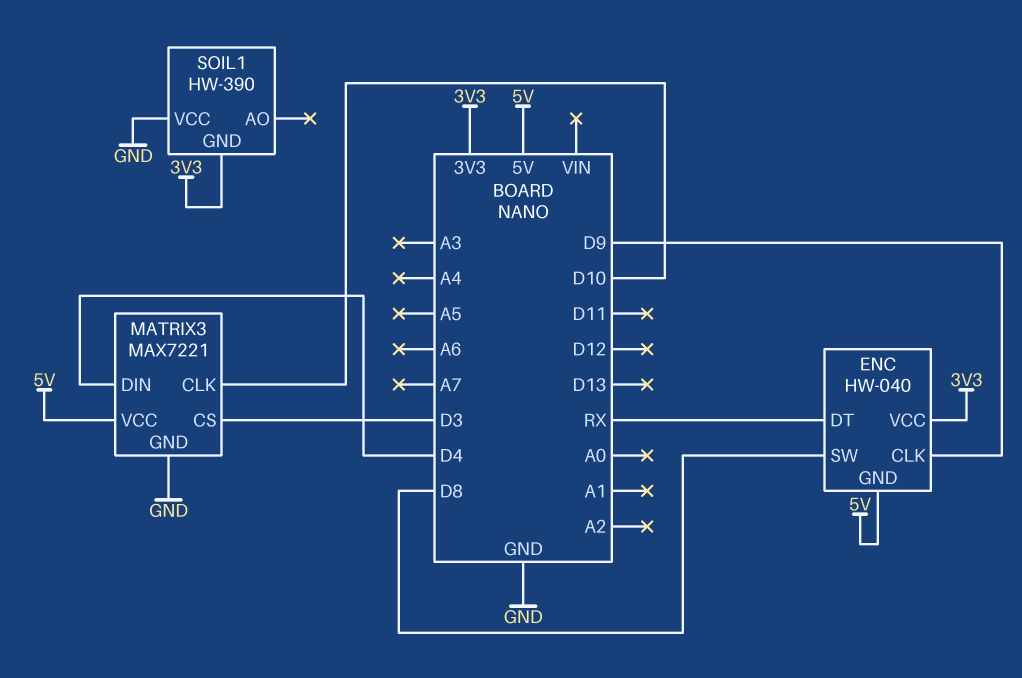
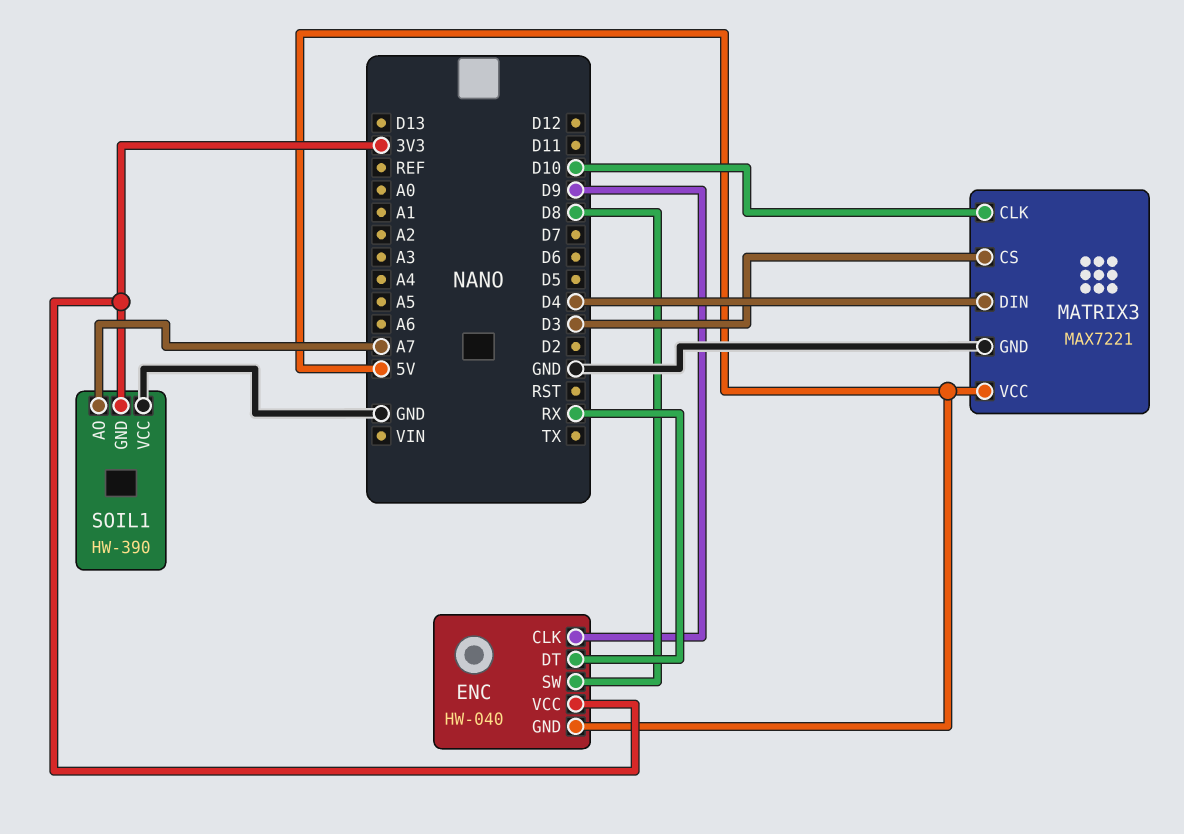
SOIL1 pin AO: none -> A7

